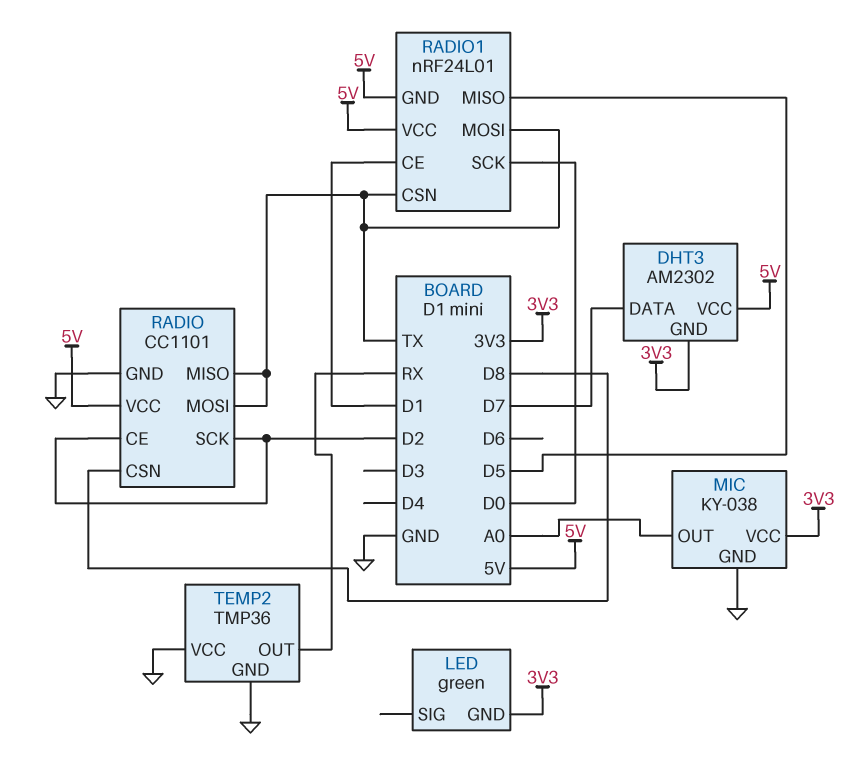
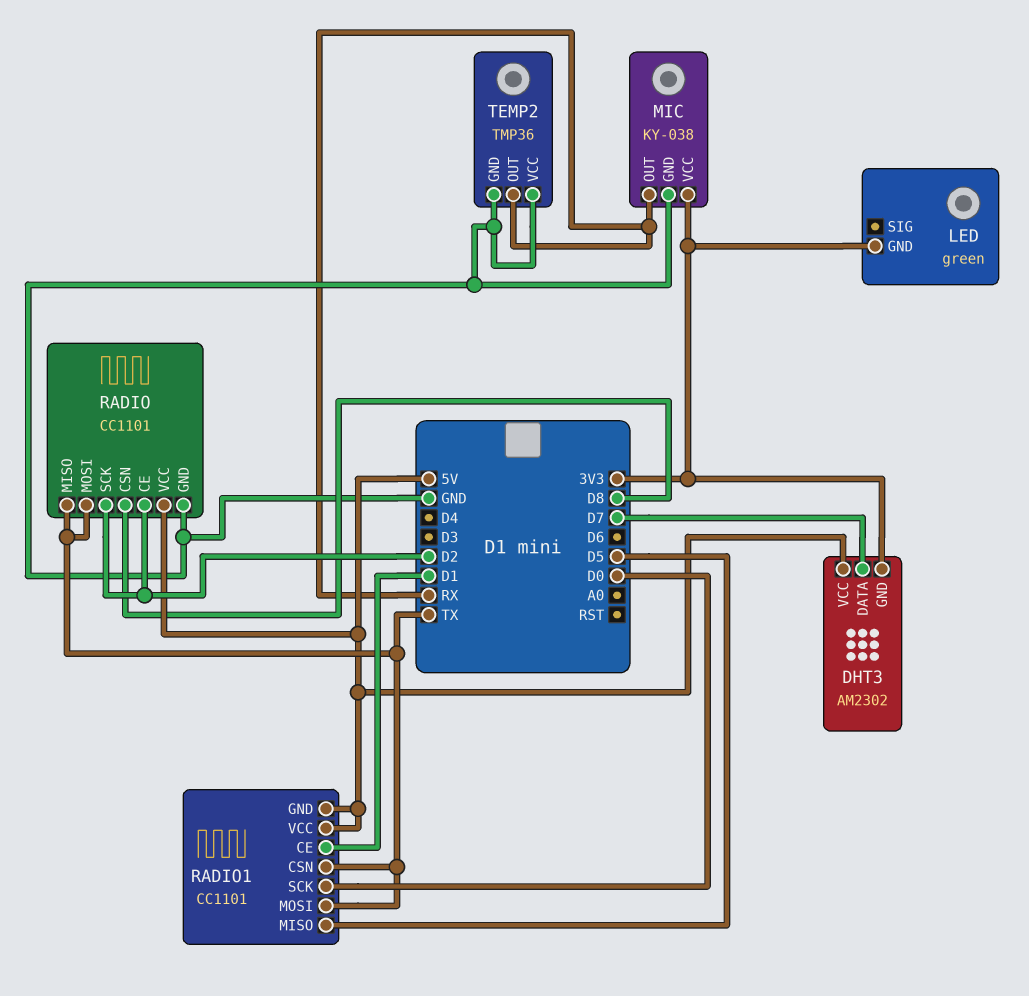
MIC pin OUT: A0 -> RX
RADIO1: nRF24L01 -> CC1101

